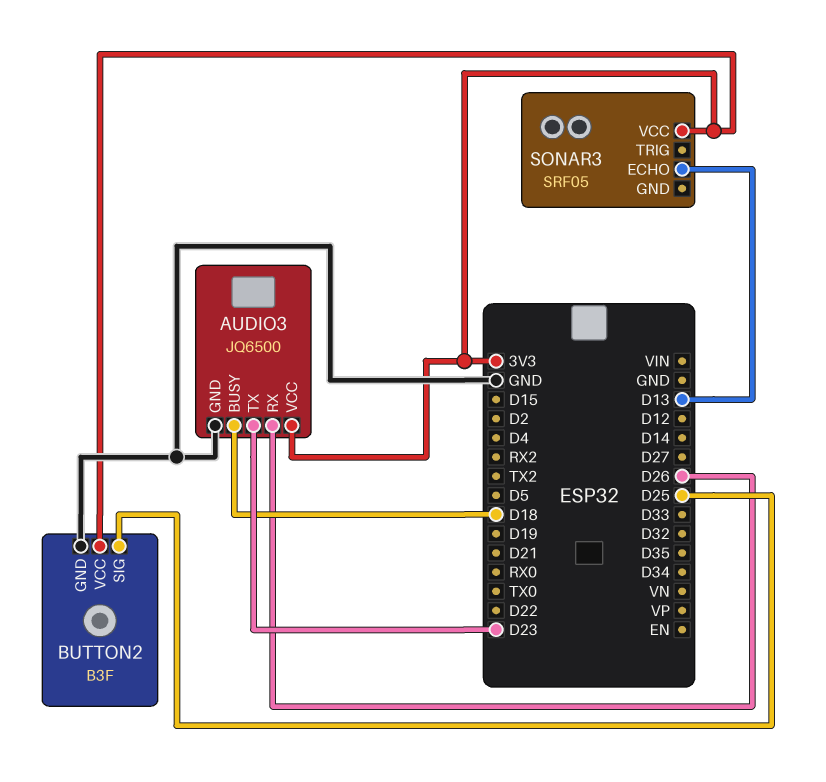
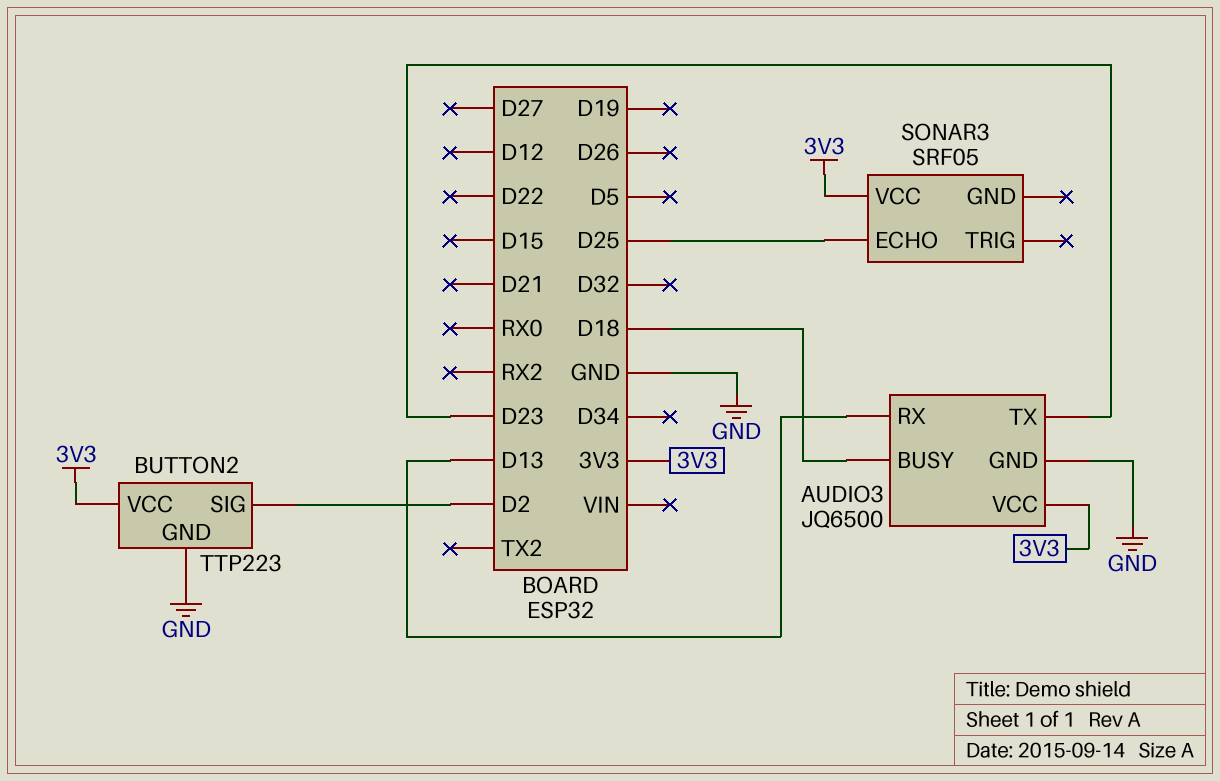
AUDIO3 pin RX: D26 -> D13
BUTTON2: B3F -> TTP223
BUTTON2 pin SIG: D25 -> D2
SONAR3 pin ECHO: D13 -> D25

